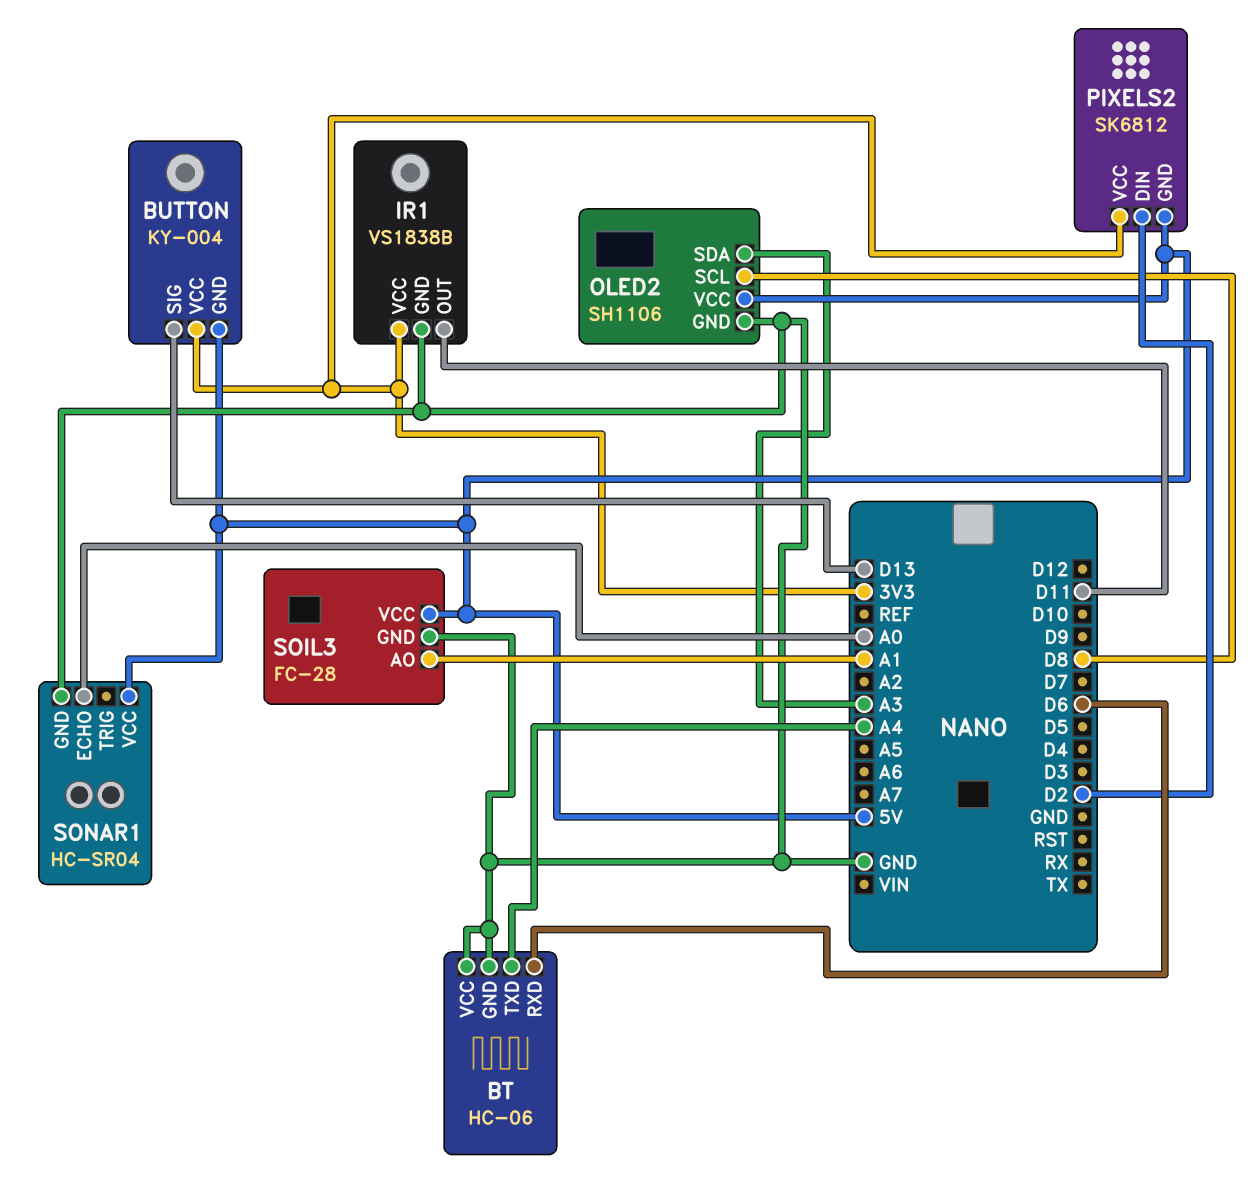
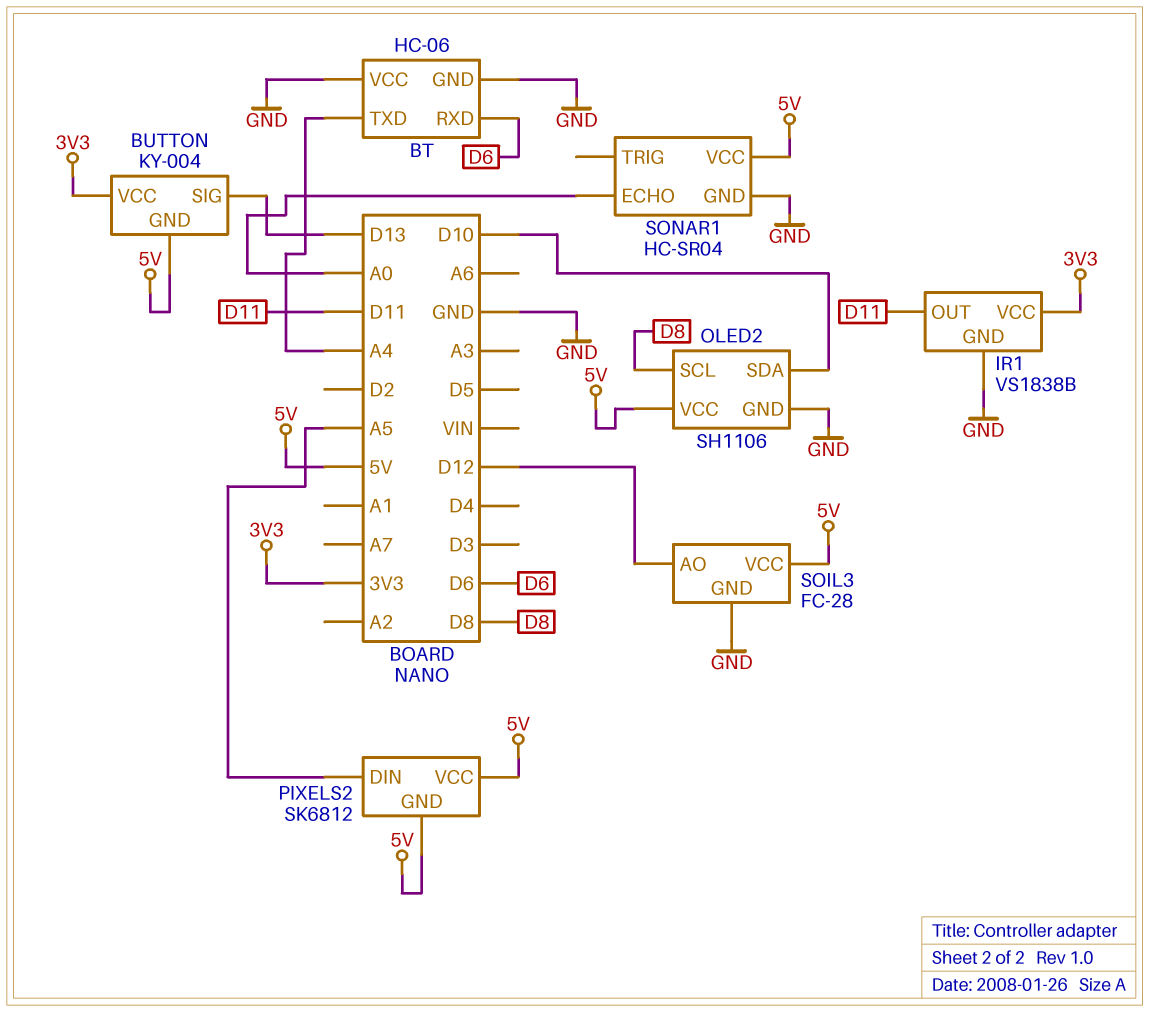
OLED2 pin SDA: A3 -> D10
PIXELS2 pin DIN: D2 -> A5
PIXELS2 pin VCC: 3V3 -> 5V
SOIL3 pin AO: A1 -> D12

